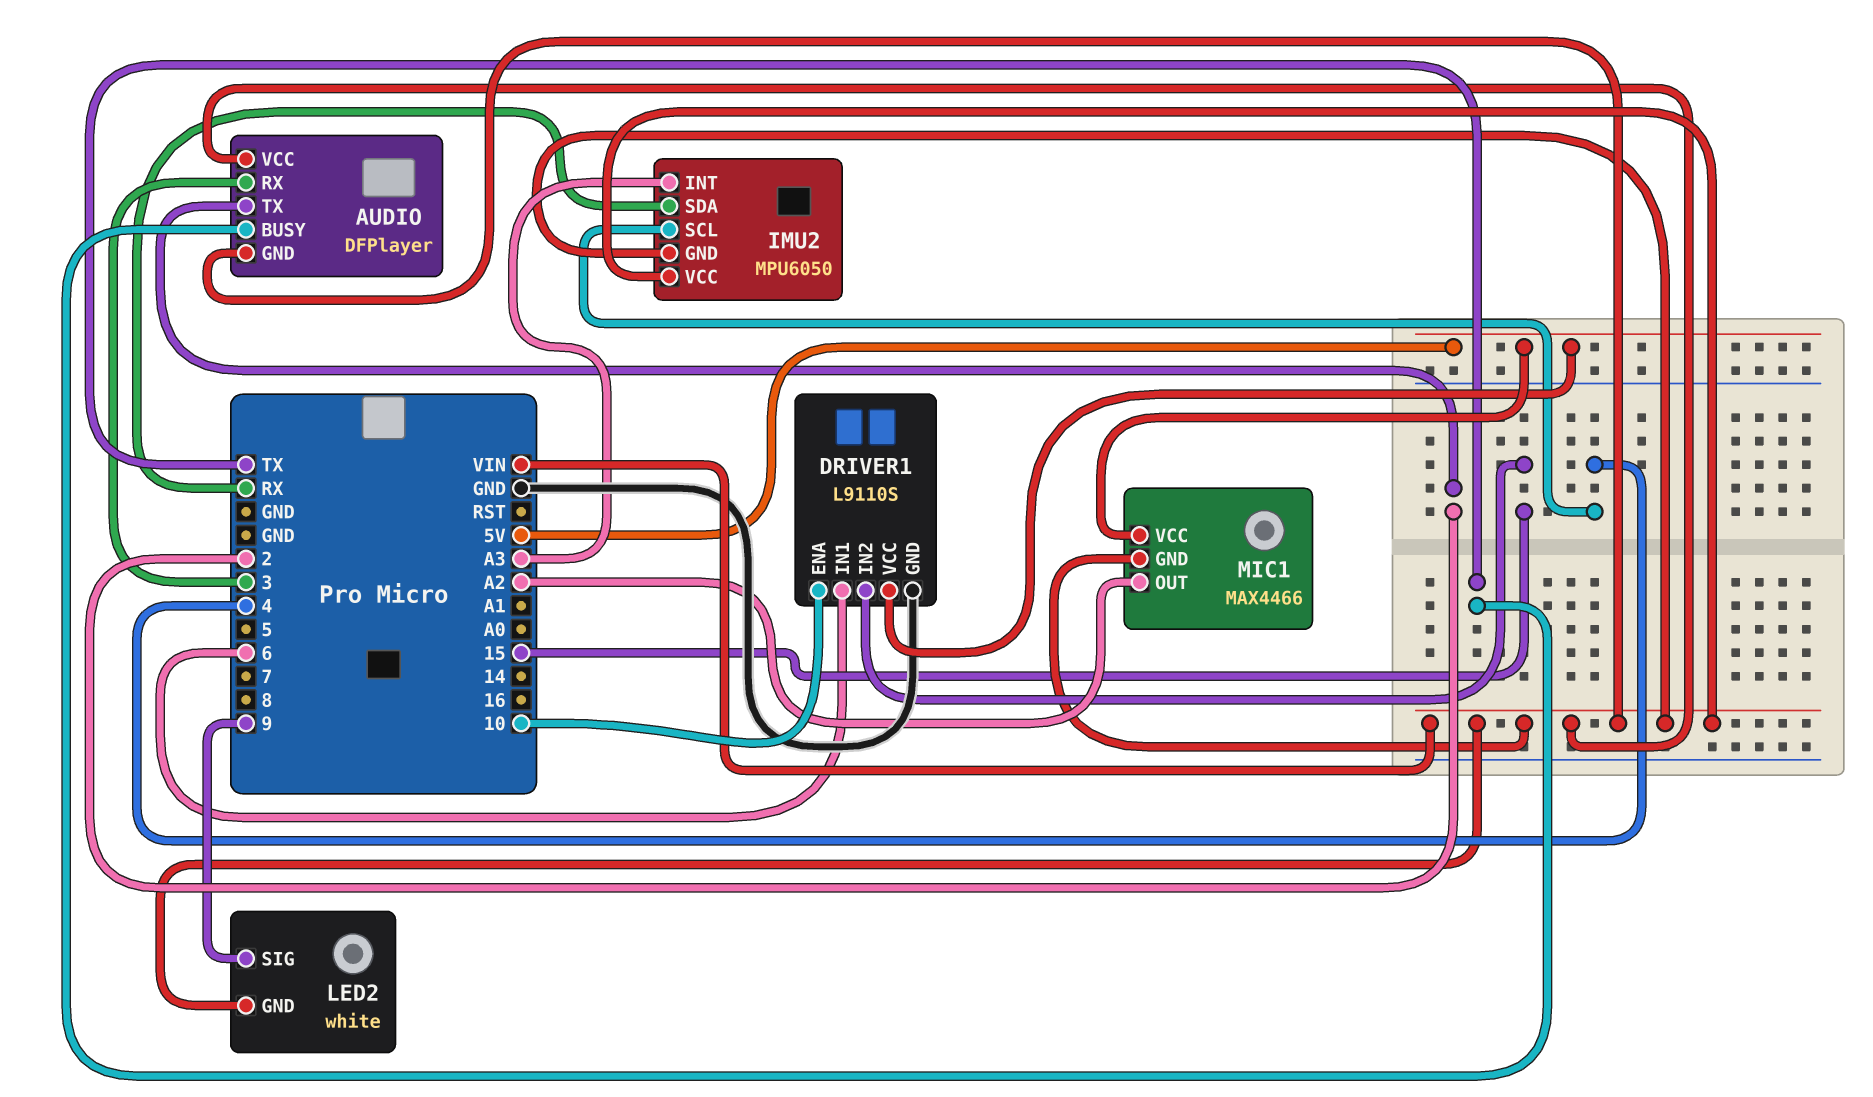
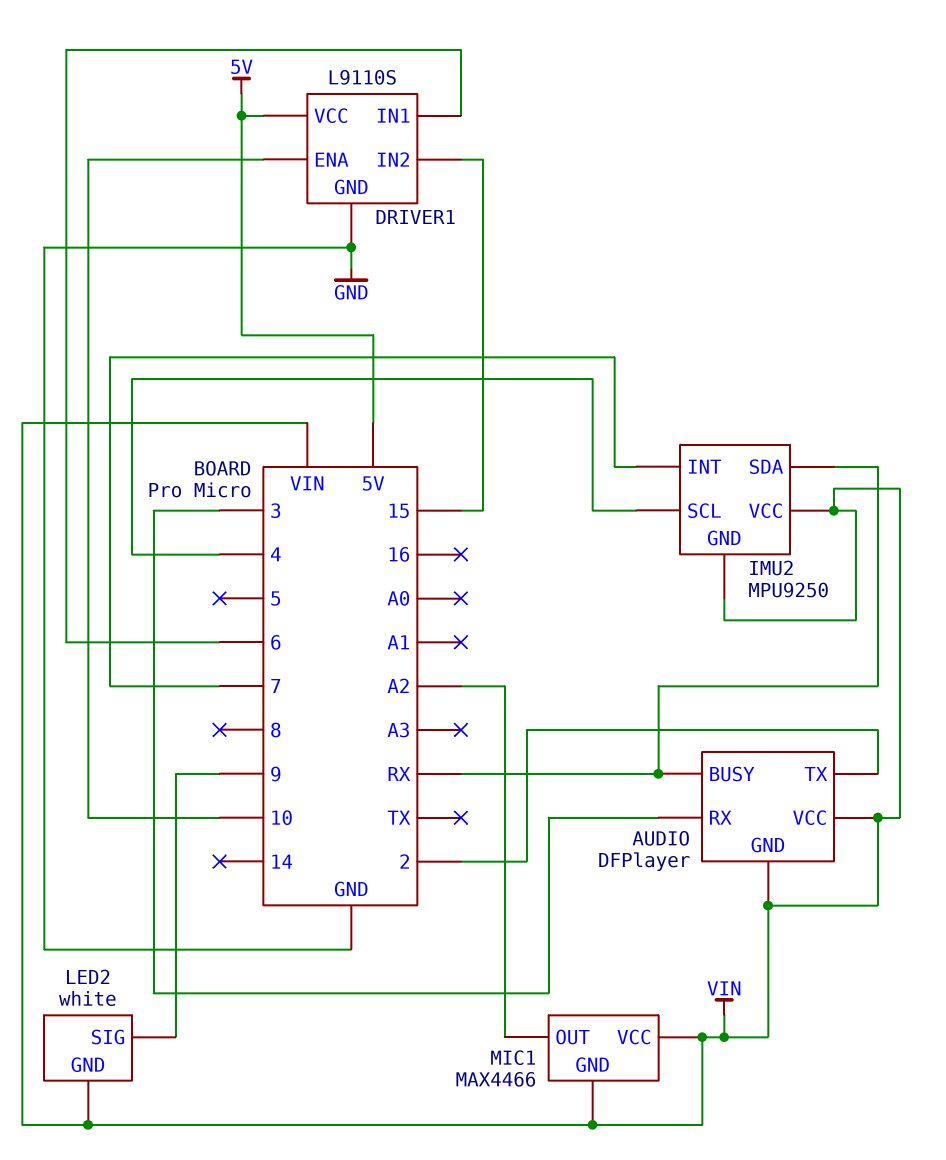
AUDIO pin BUSY: TX -> RX
IMU2: MPU6050 -> MPU9250
IMU2 pin INT: A3 -> 7
MIC1 pin VCC: 5V -> VIN

